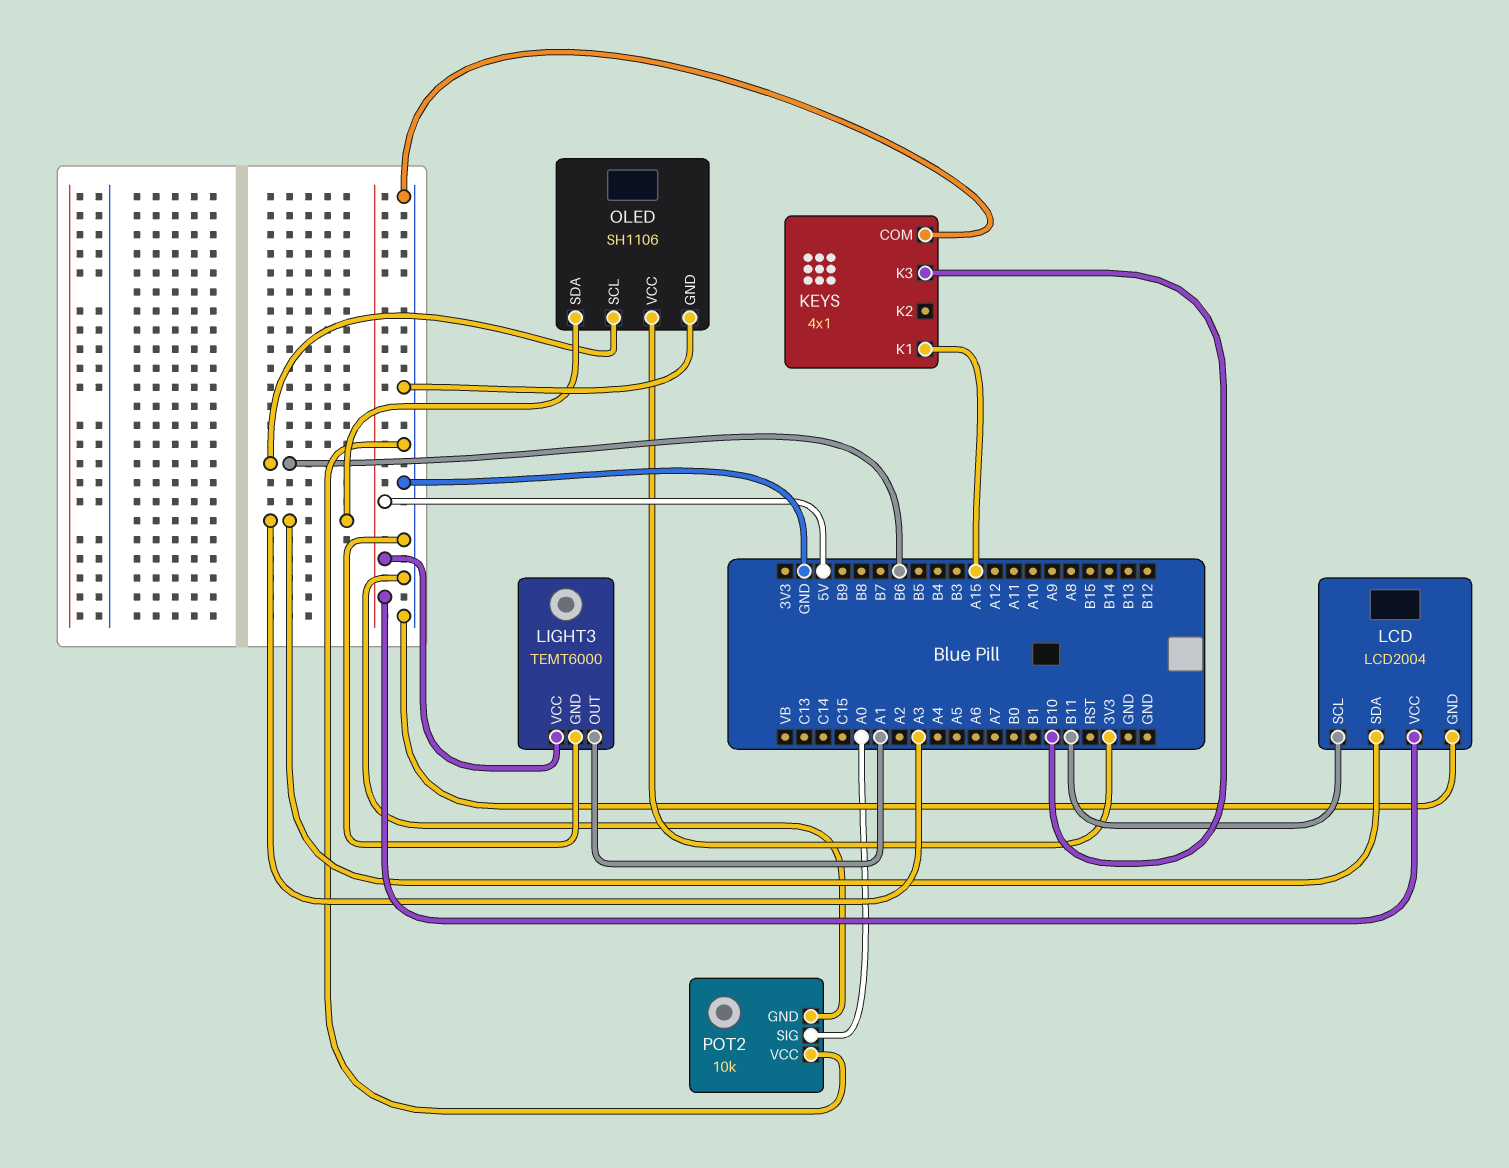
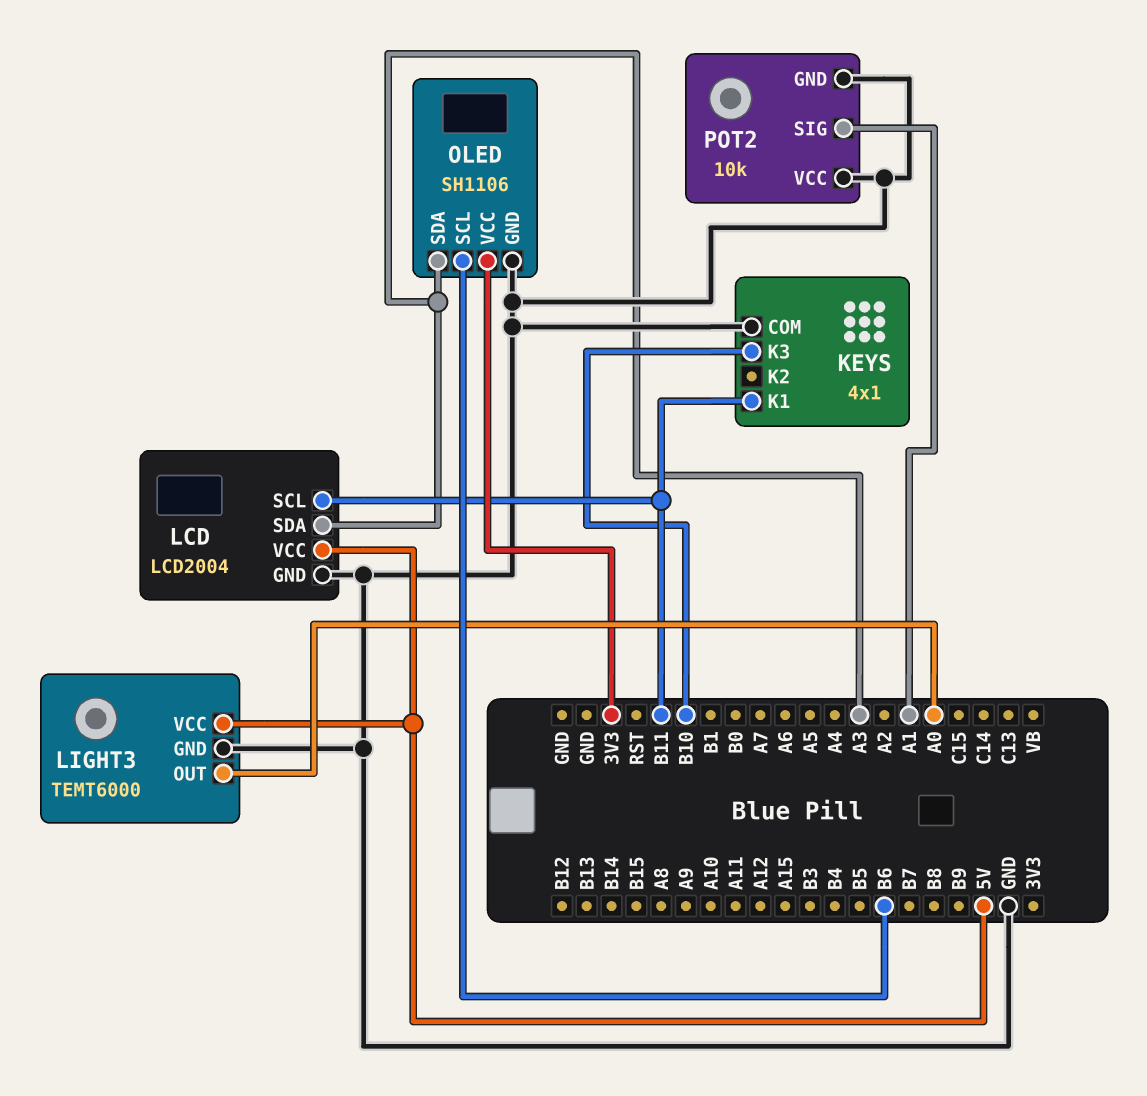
KEYS pin K1: A15 -> B11
LIGHT3 pin OUT: A1 -> A0
POT2 pin SIG: A0 -> A1

